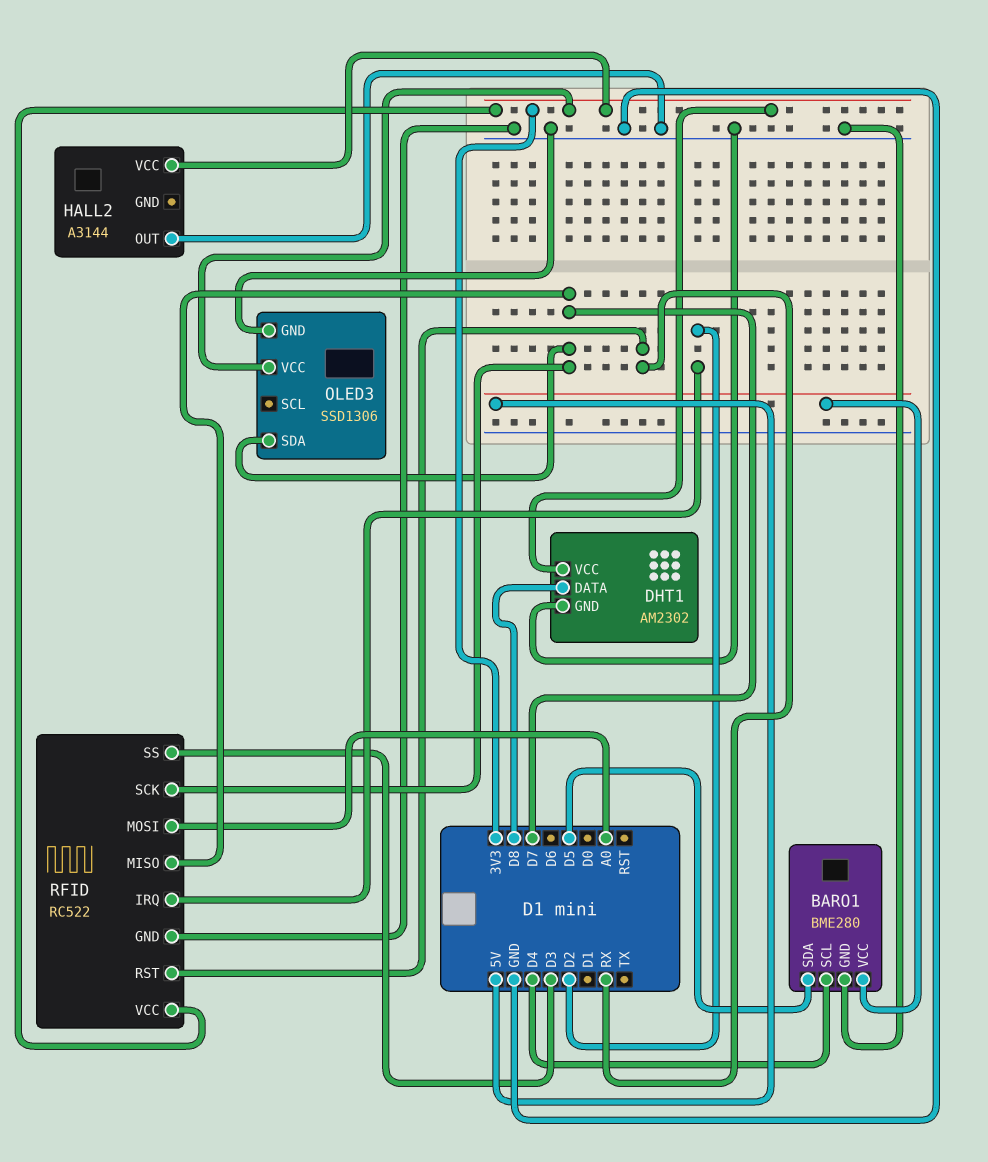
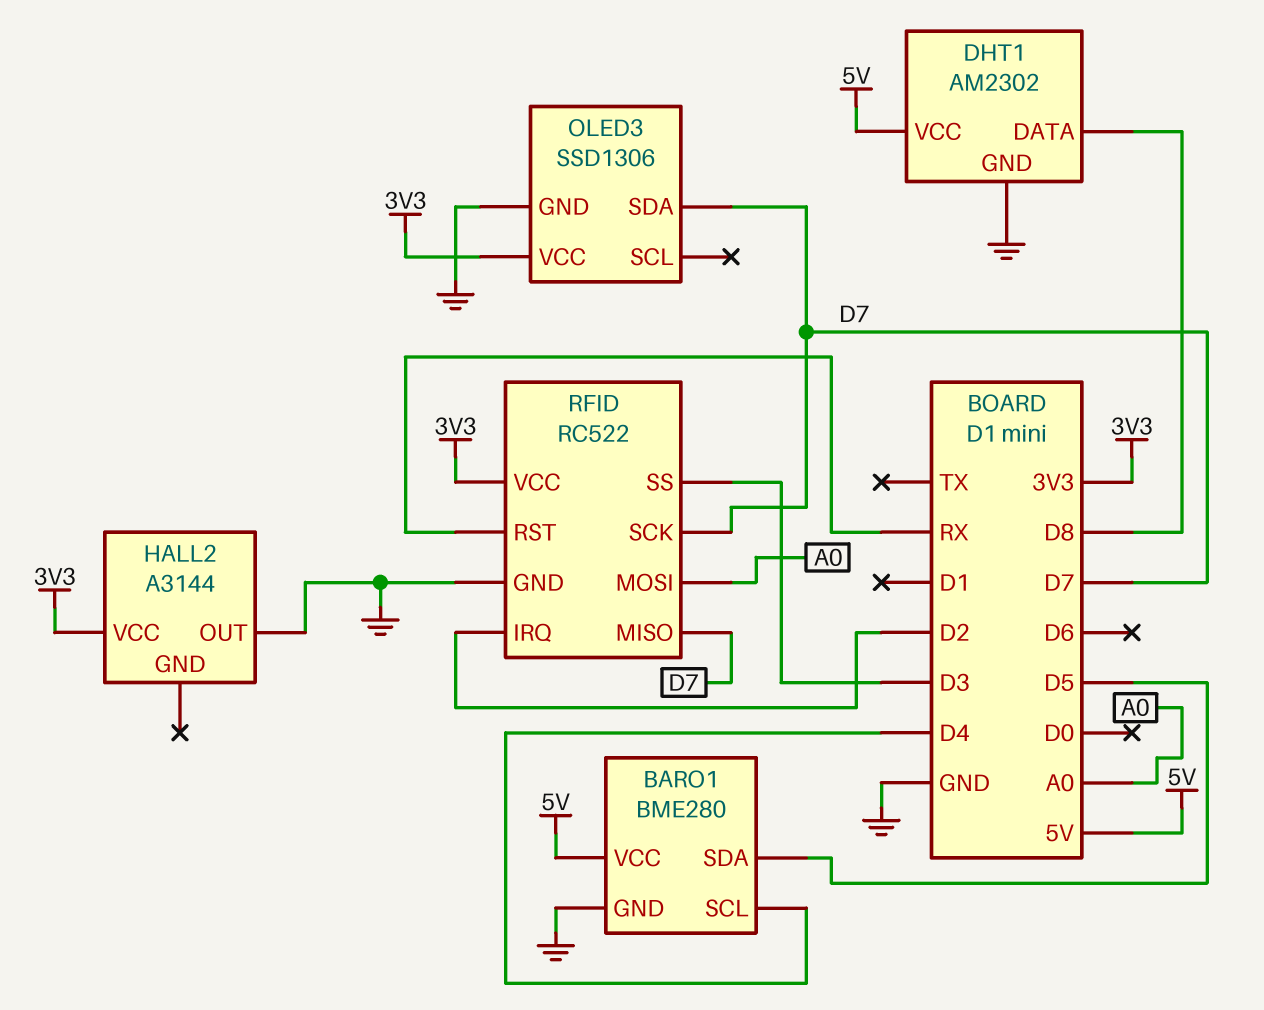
DHT1 pin VCC: 3V3 -> 5V

